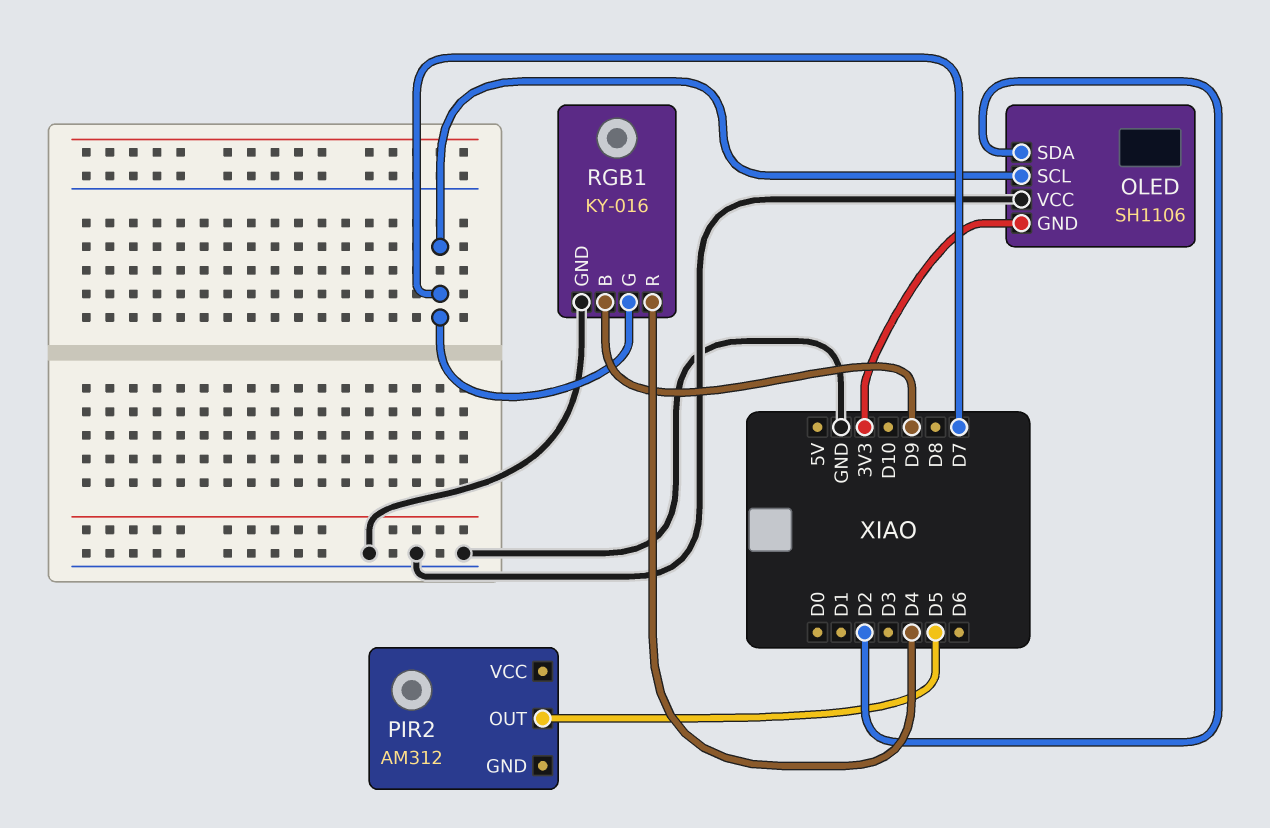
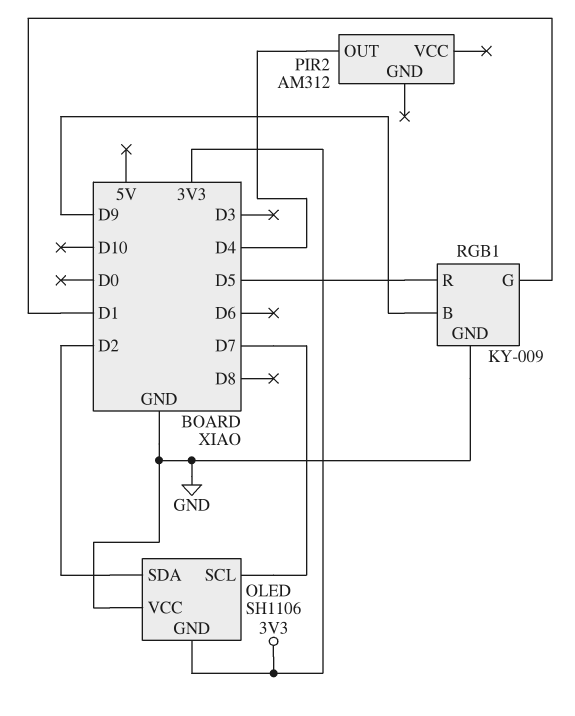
PIR2 pin OUT: D5 -> D4
RGB1: KY-016 -> KY-009
RGB1 pin G: D7 -> D1
RGB1 pin R: D4 -> D5

